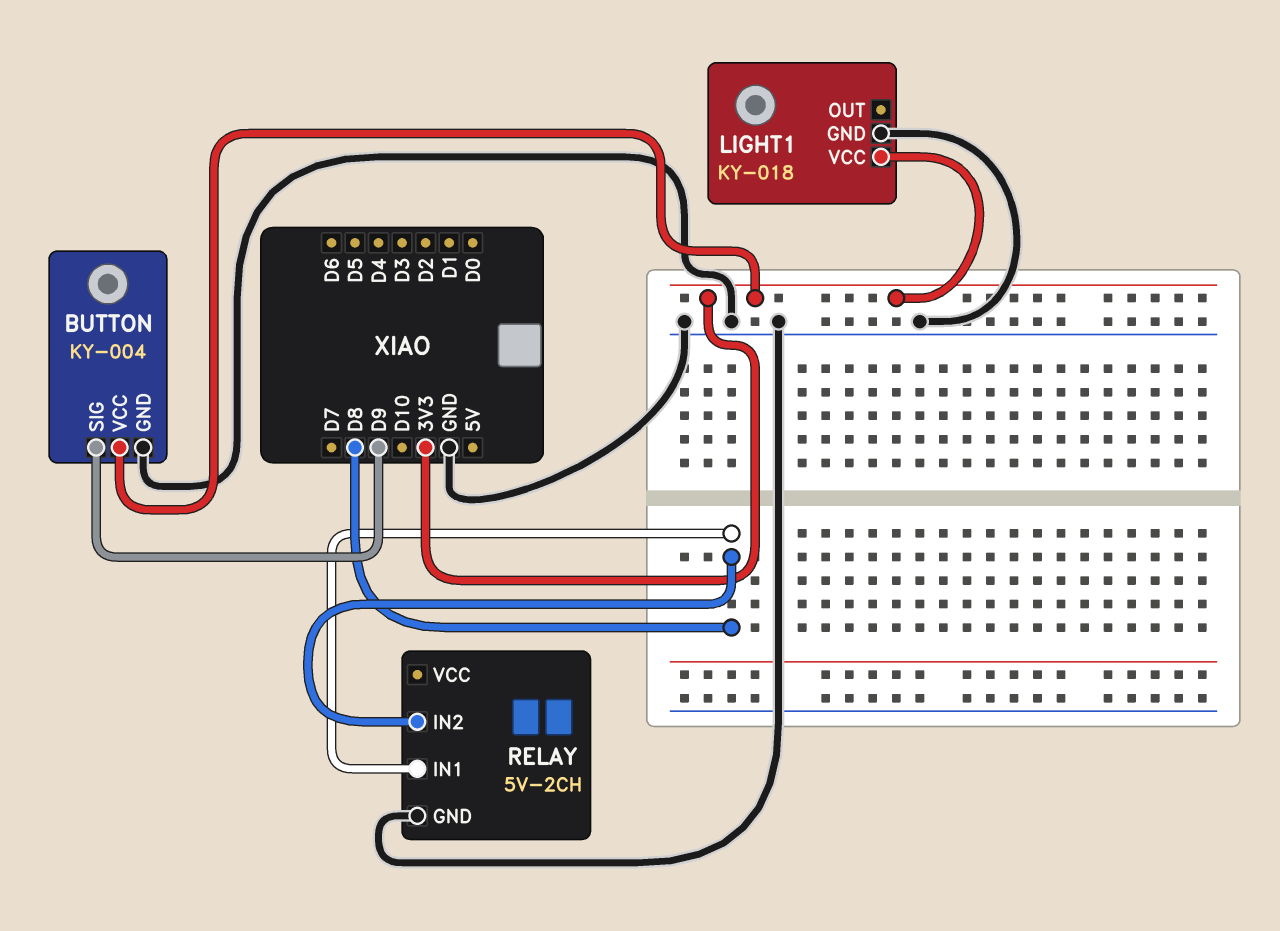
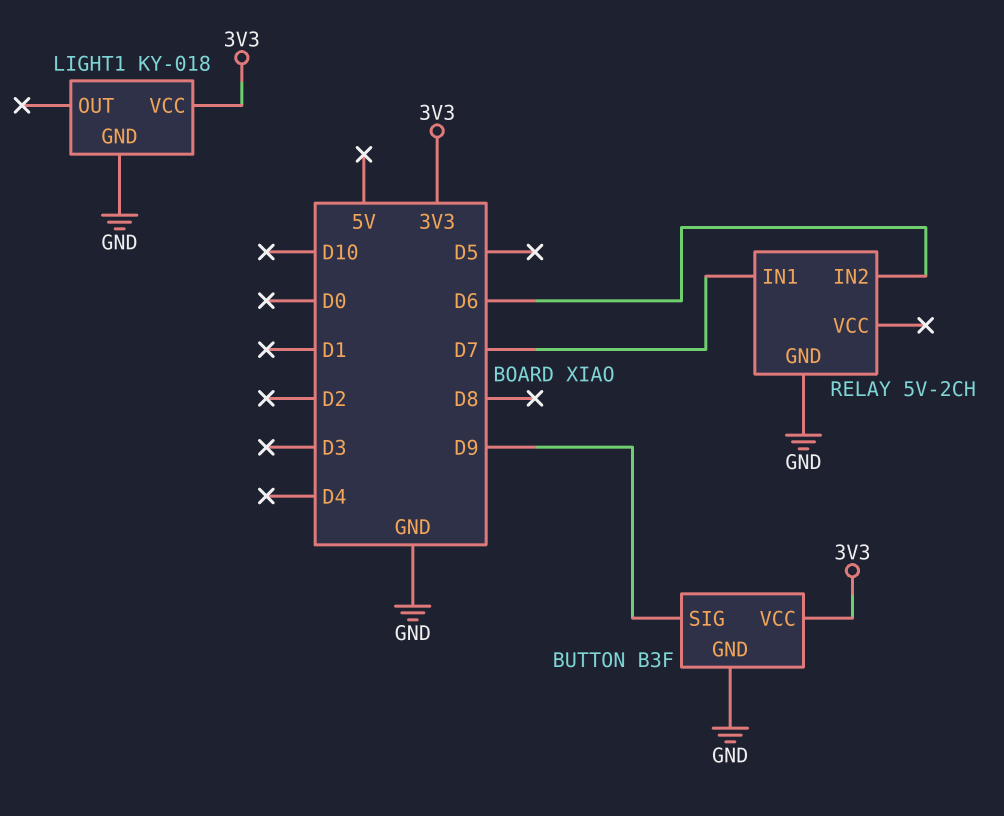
BUTTON: KY-004 -> B3F
RELAY pin IN1: D8 -> D7
RELAY pin IN2: D8 -> D6

